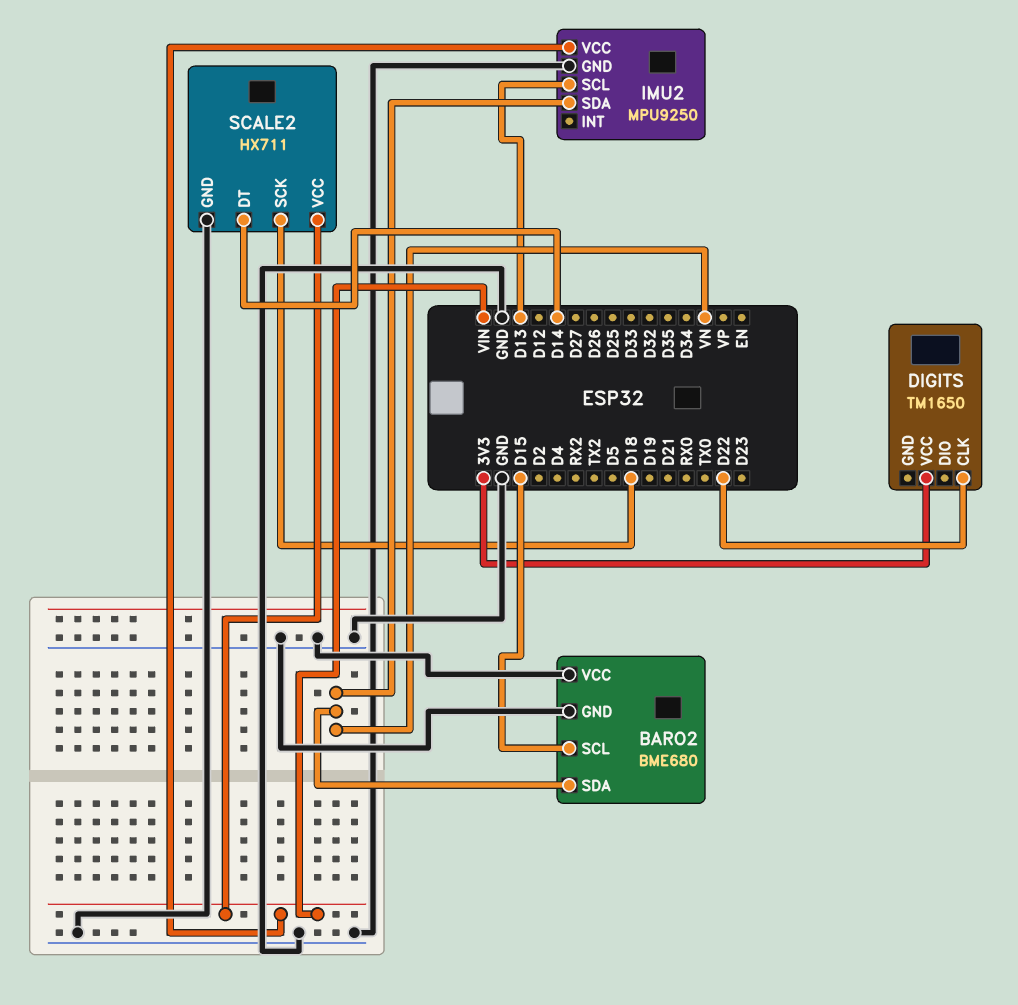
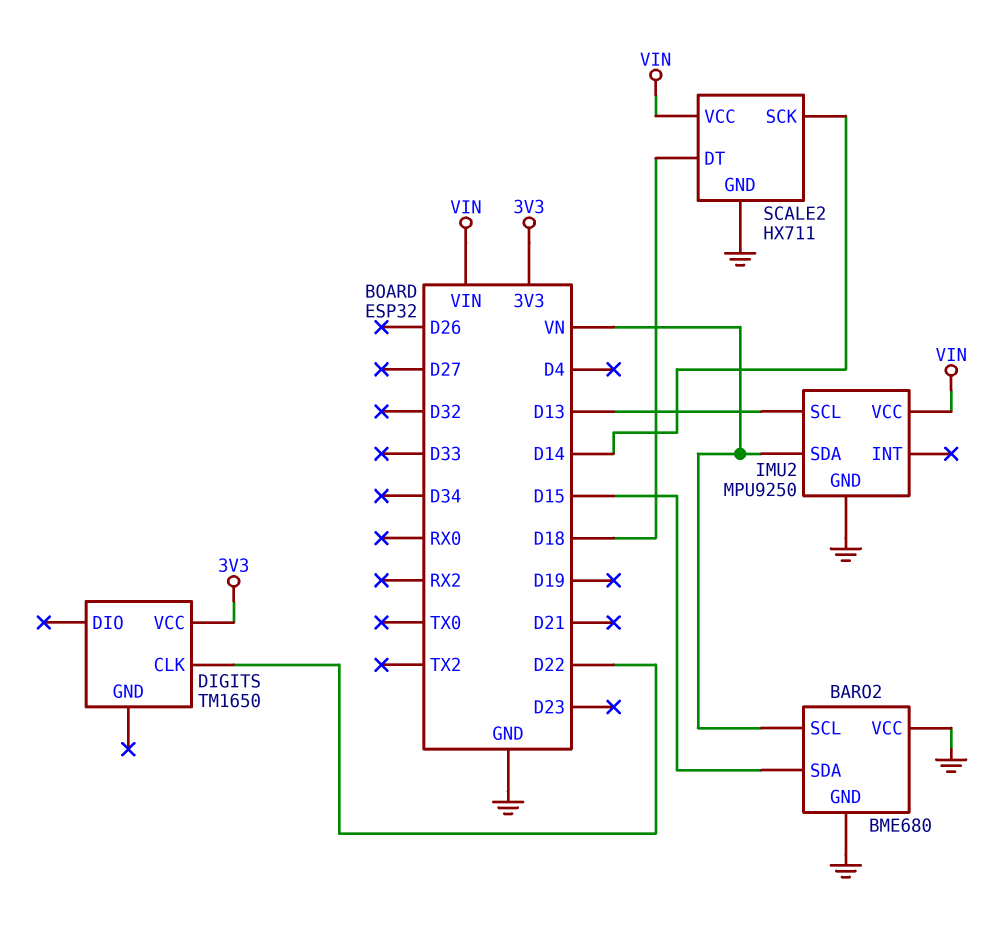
BARO2 pin SCL: D15 -> VN
BARO2 pin SDA: VN -> D15
SCALE2 pin DT: D14 -> D18
SCALE2 pin SCK: D18 -> D14

